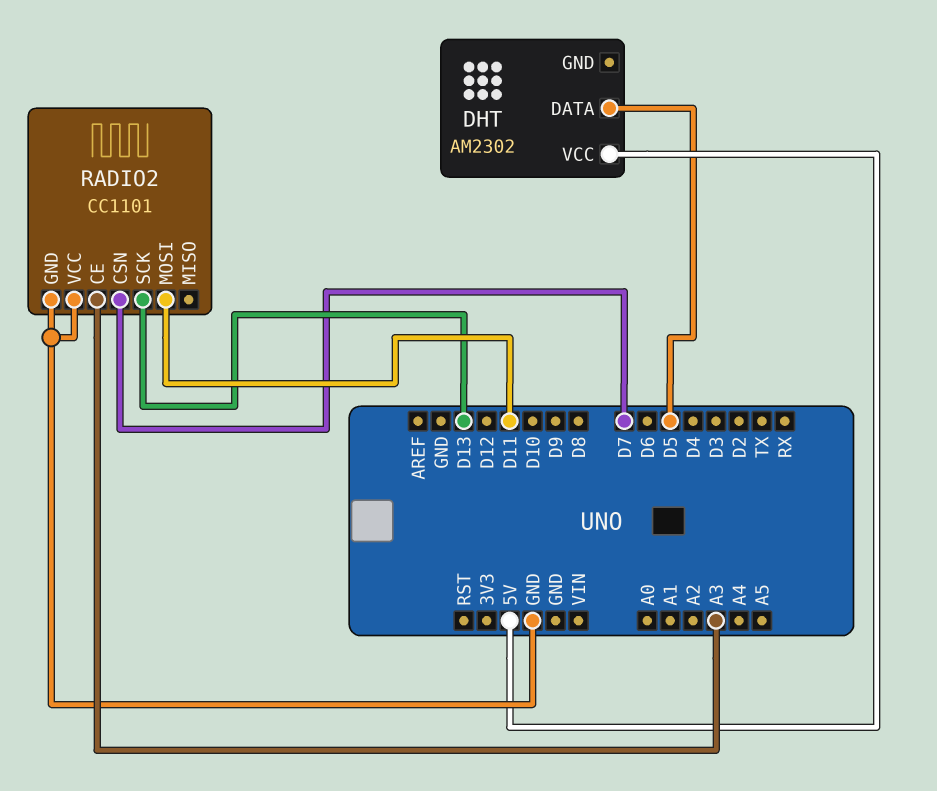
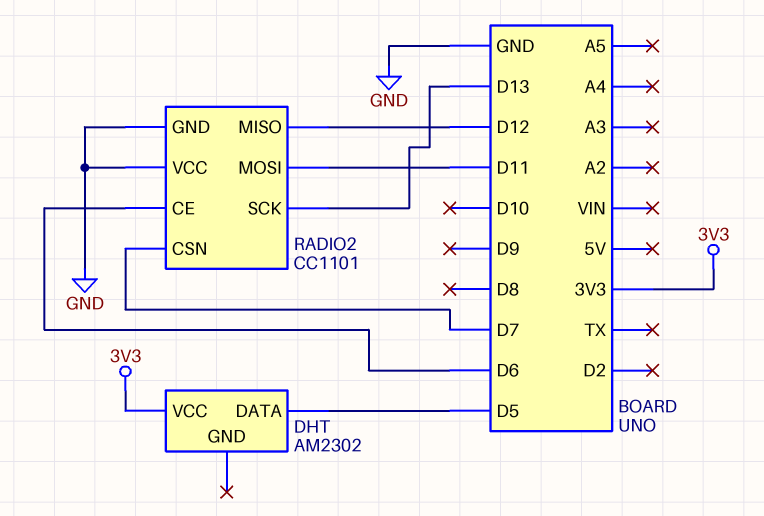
DHT pin VCC: 5V -> 3V3
RADIO2 pin CE: A3 -> D6
RADIO2 pin MISO: none -> D12

